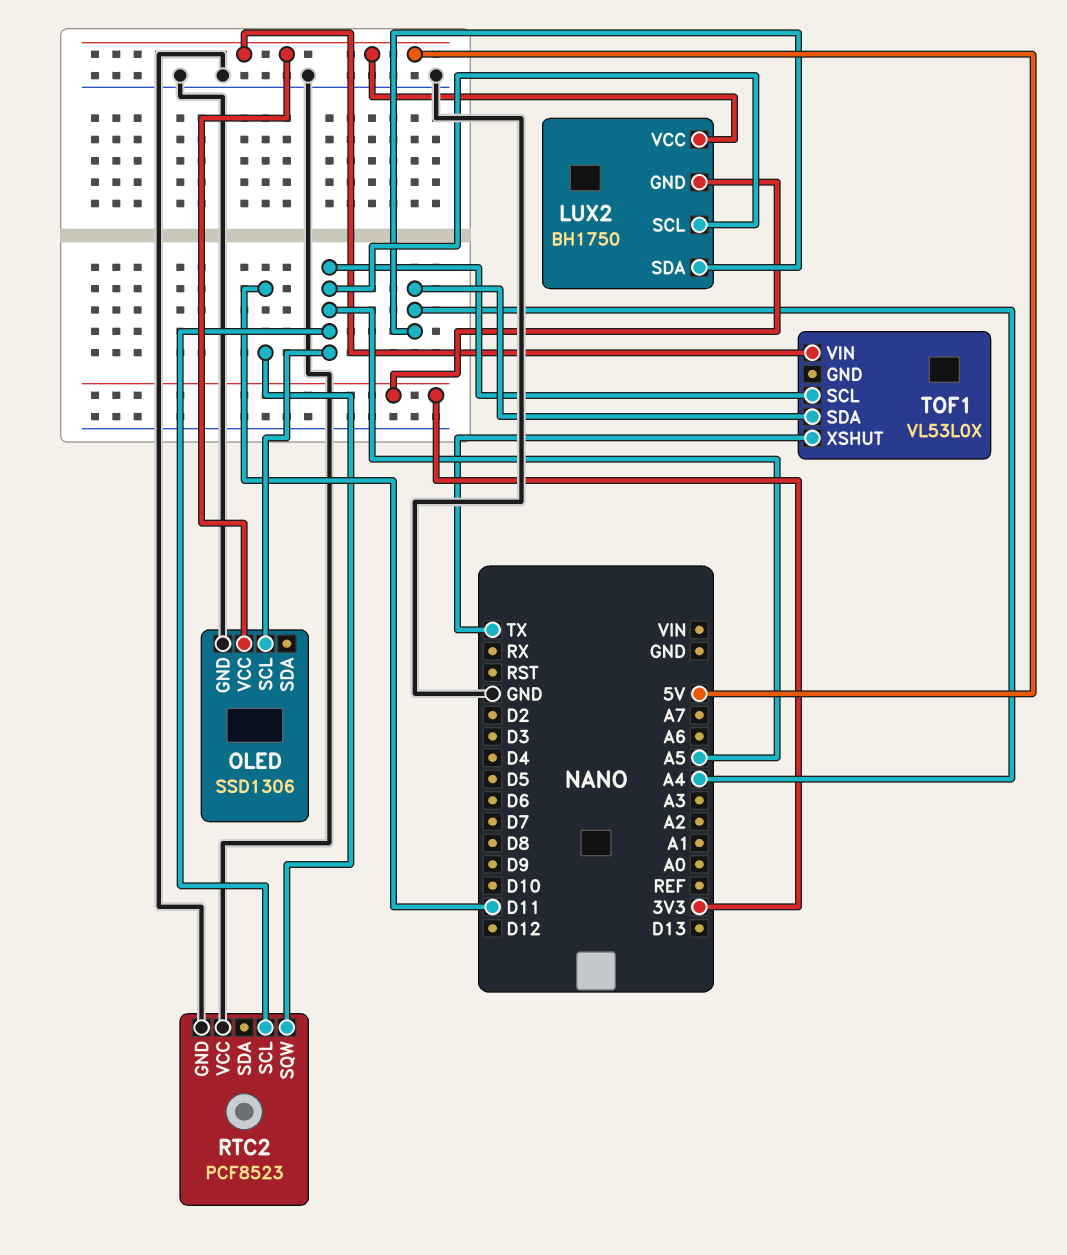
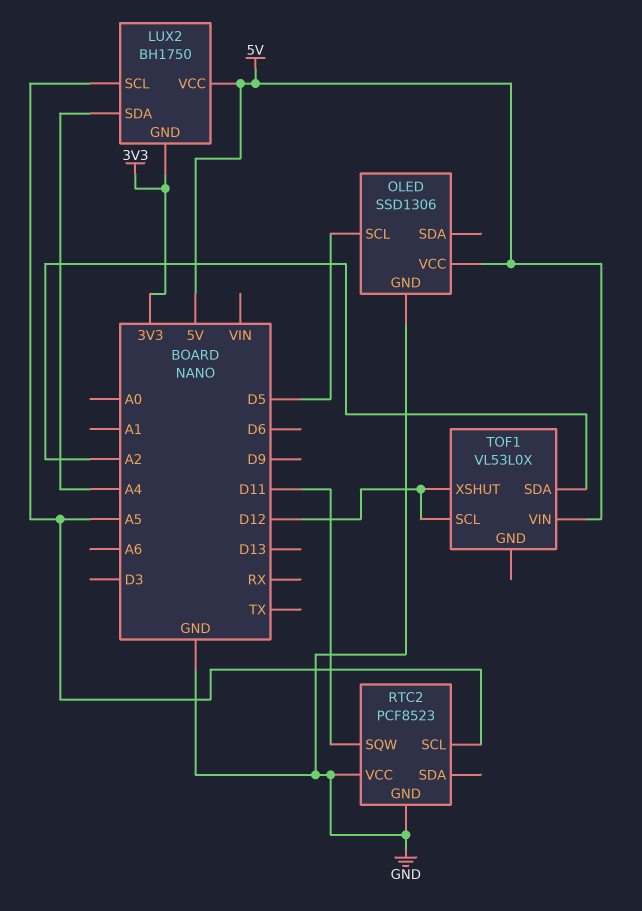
OLED pin SCL: A5 -> D5
TOF1 pin SCL: A5 -> D12
TOF1 pin SDA: A4 -> A2
TOF1 pin XSHUT: TX -> D12

